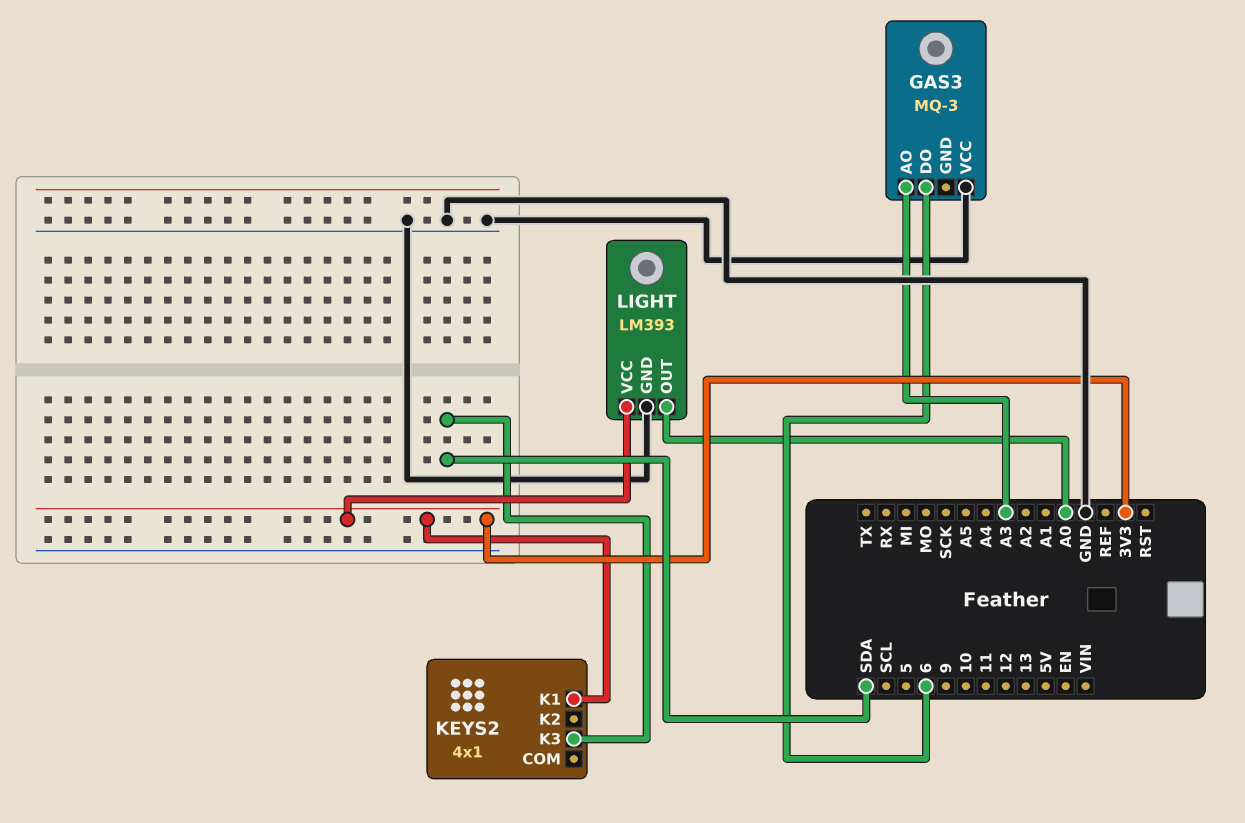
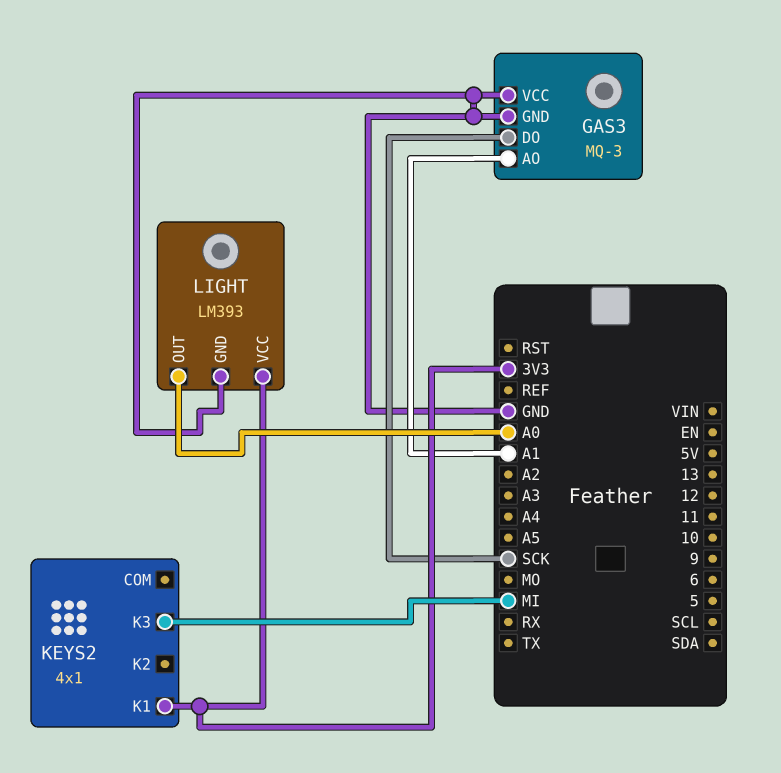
GAS3 pin AO: A3 -> A1
GAS3 pin DO: 6 -> SCK
GAS3 pin GND: none -> GND
KEYS2 pin K3: SDA -> MI

